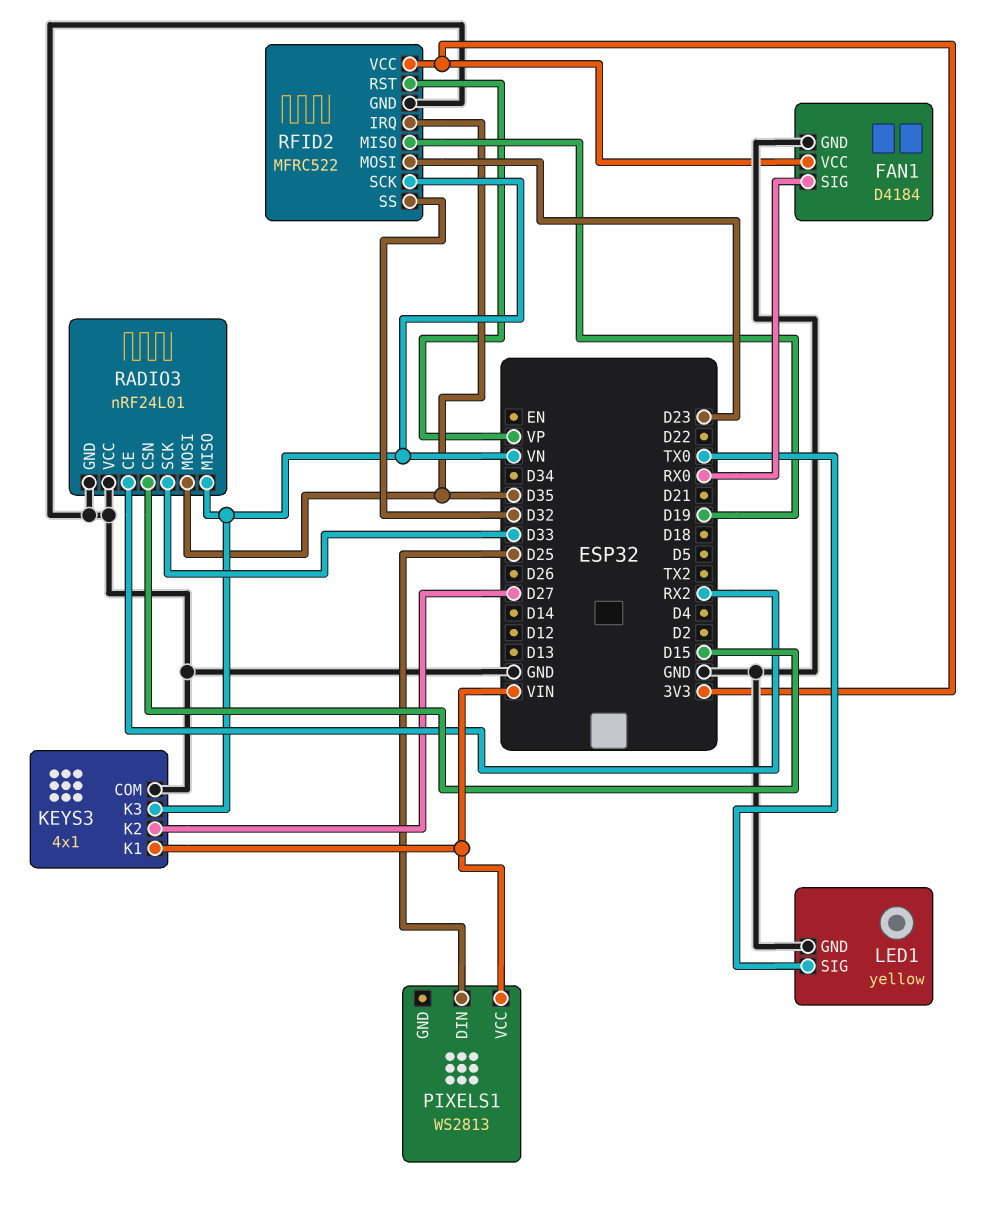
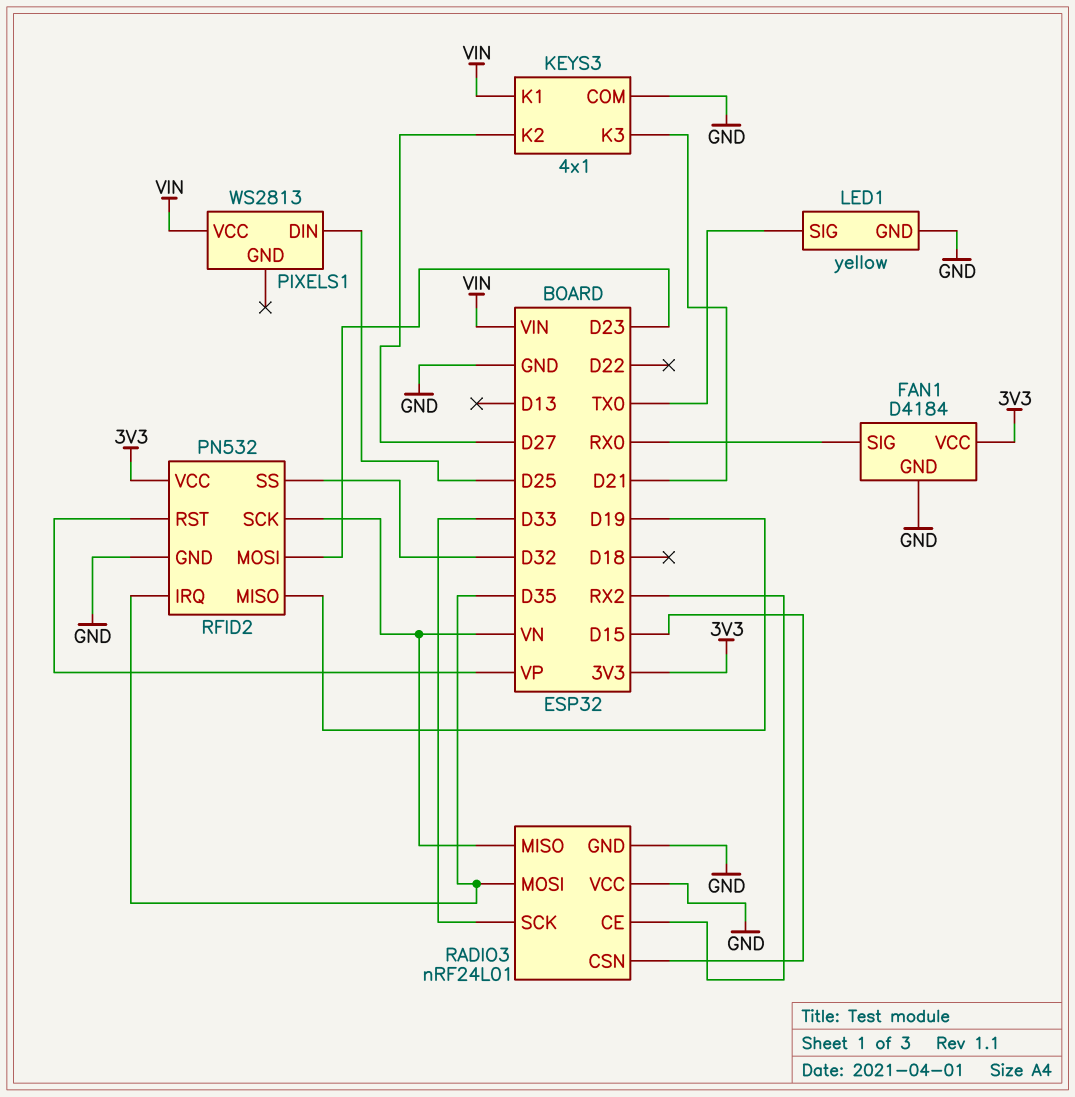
KEYS3 pin K3: VN -> D21
RFID2: MFRC522 -> PN532

